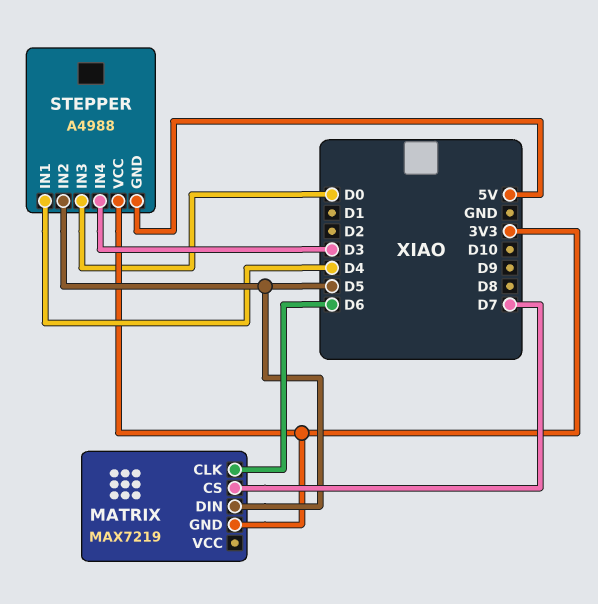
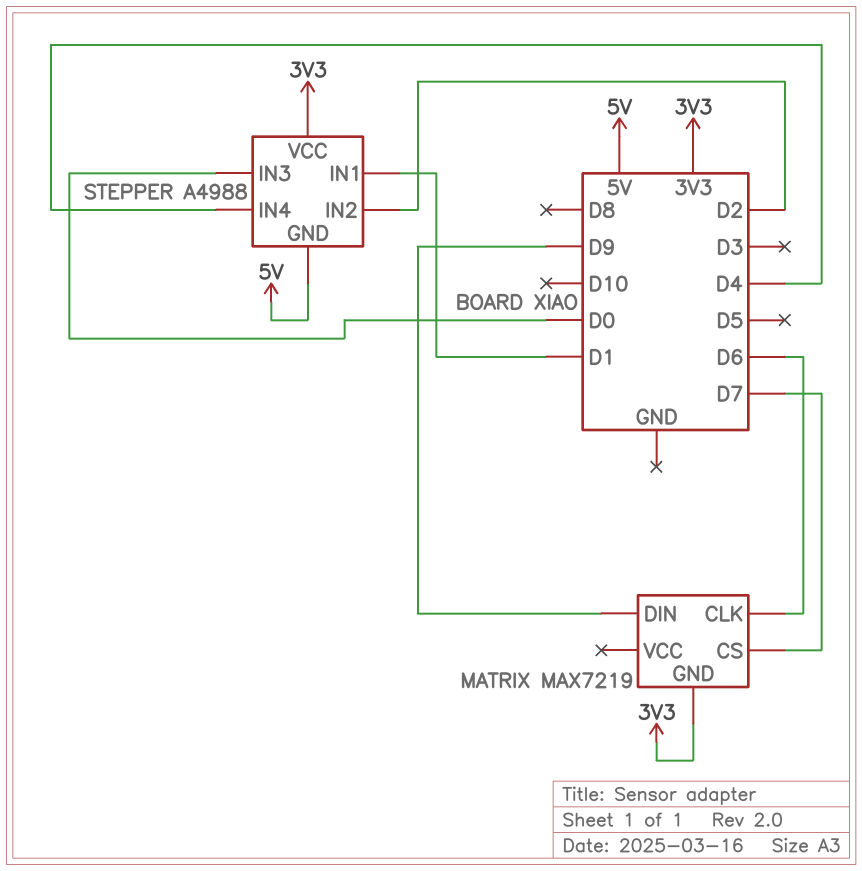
MATRIX pin DIN: D5 -> D9
STEPPER pin IN1: D4 -> D1
STEPPER pin IN2: D5 -> D2
STEPPER pin IN4: D3 -> D4

